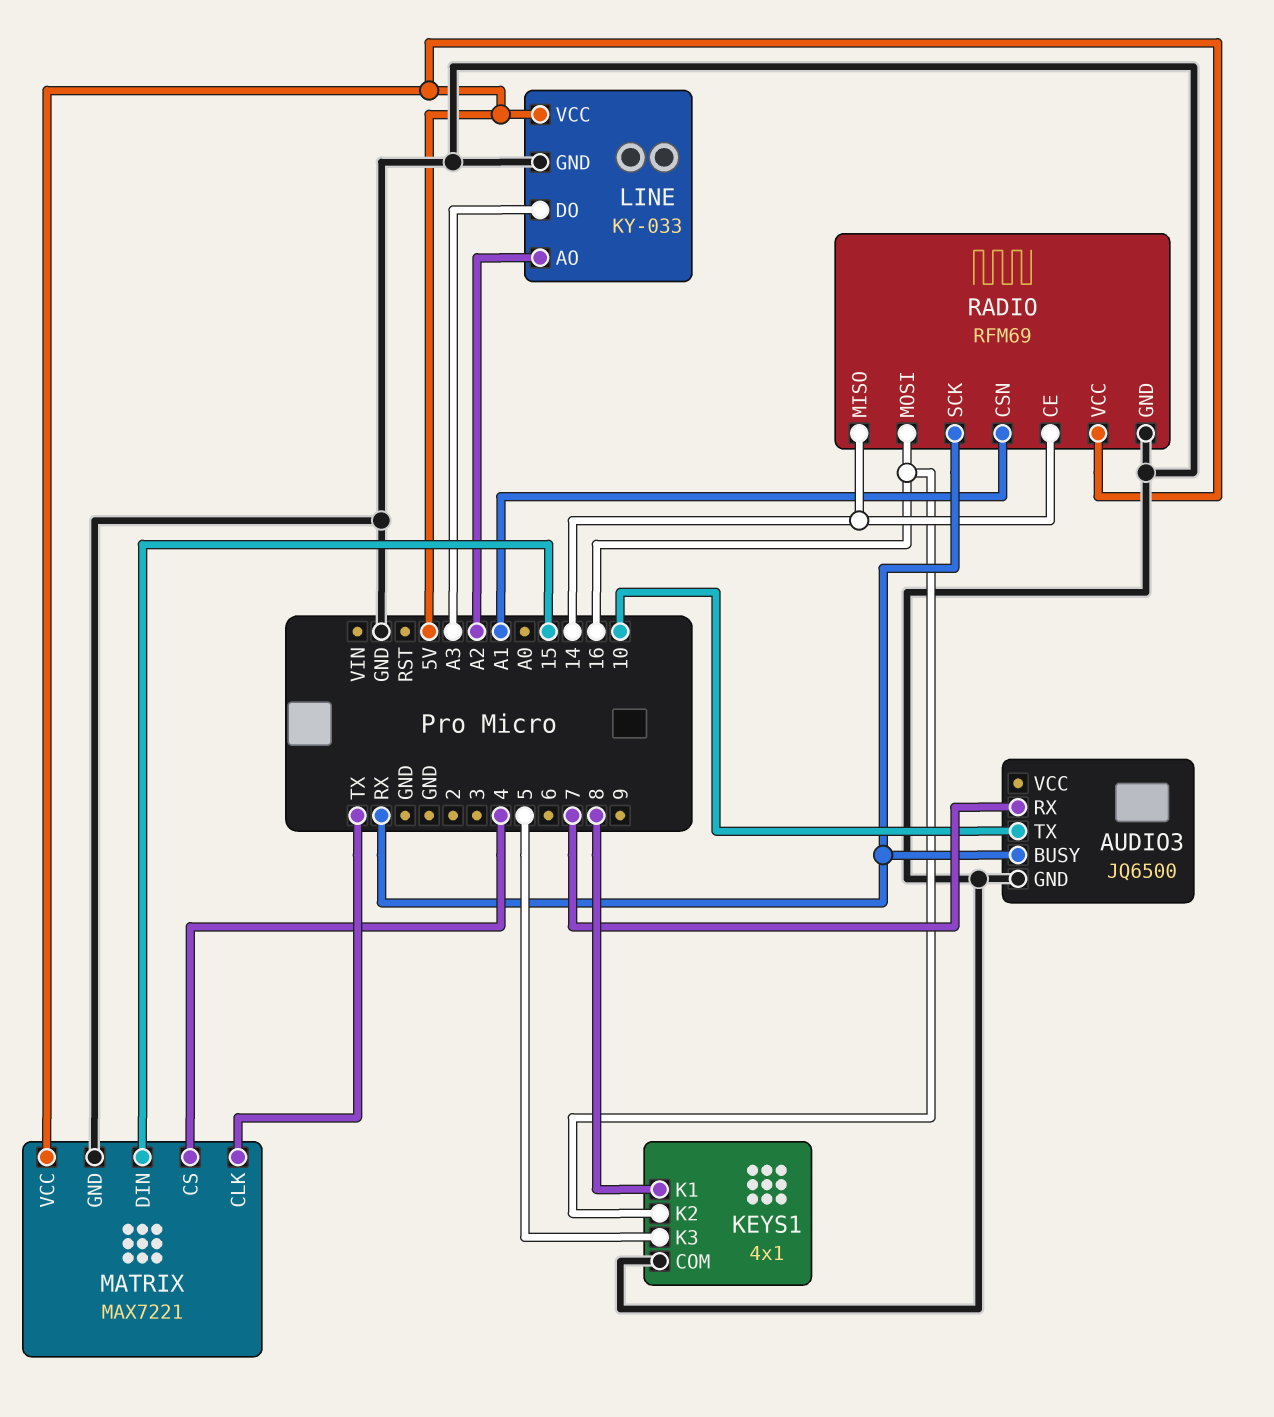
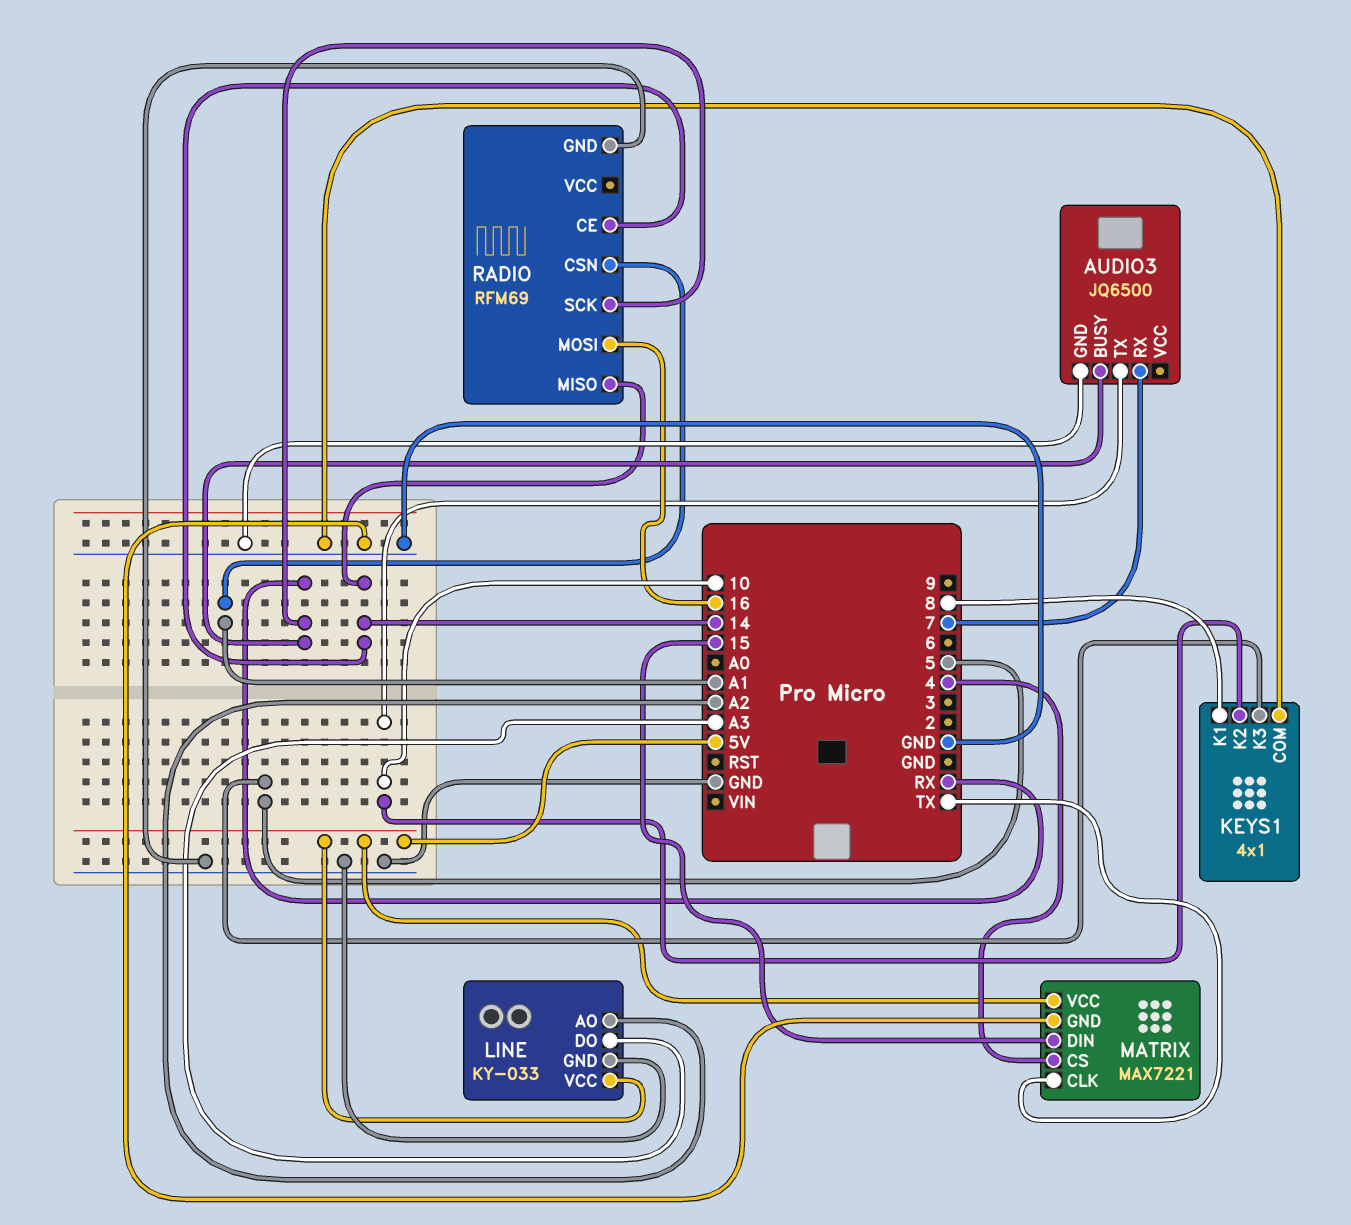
KEYS1 pin K2: 16 -> 10
RADIO pin VCC: 5V -> none

